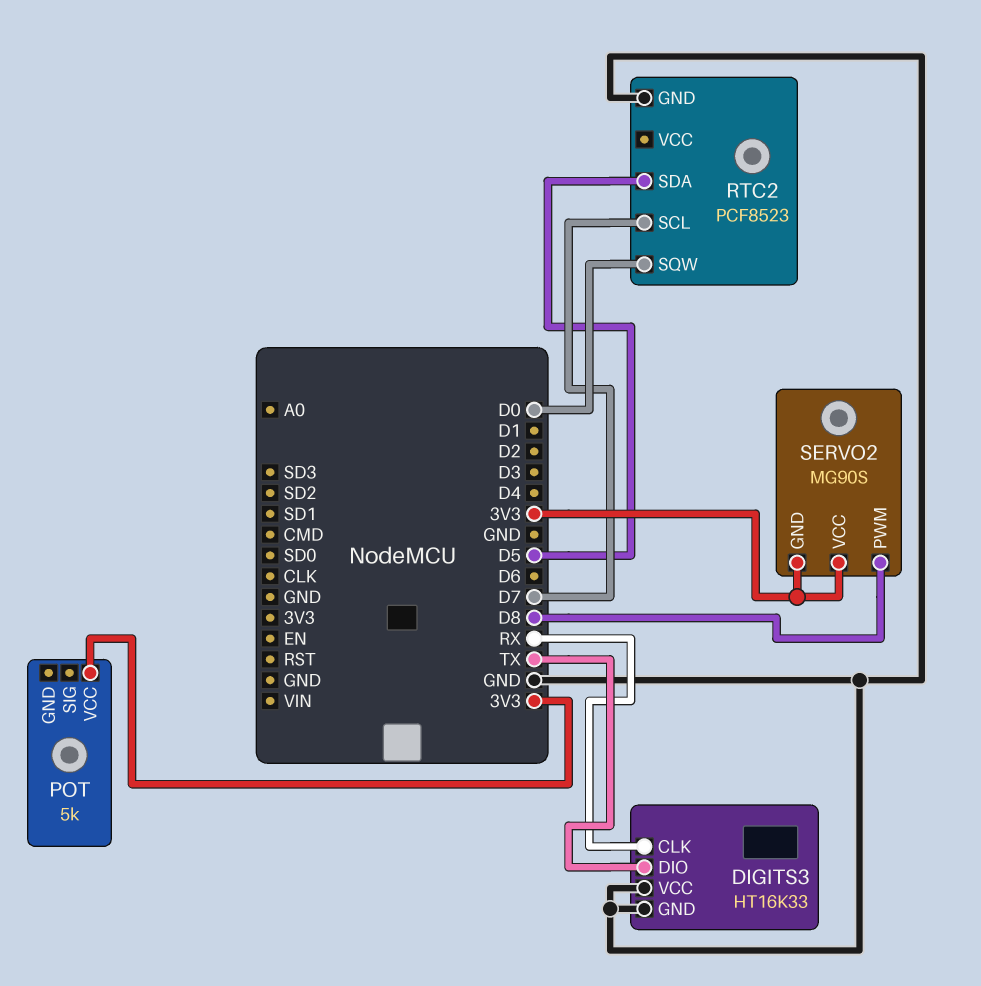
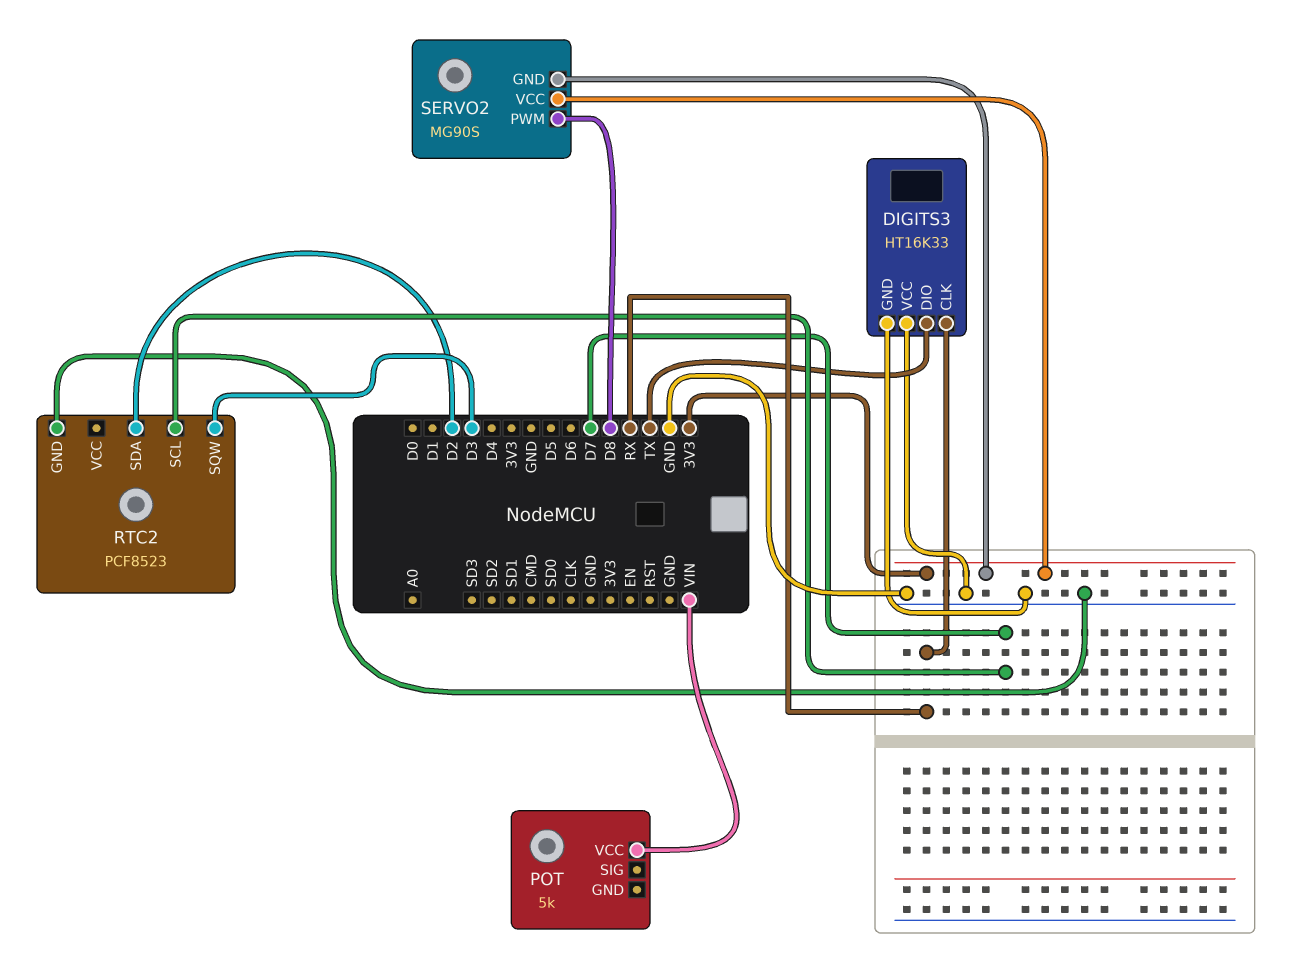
POT pin VCC: 3V3 -> VIN
RTC2 pin SDA: D5 -> D2
RTC2 pin SQW: D0 -> D3

